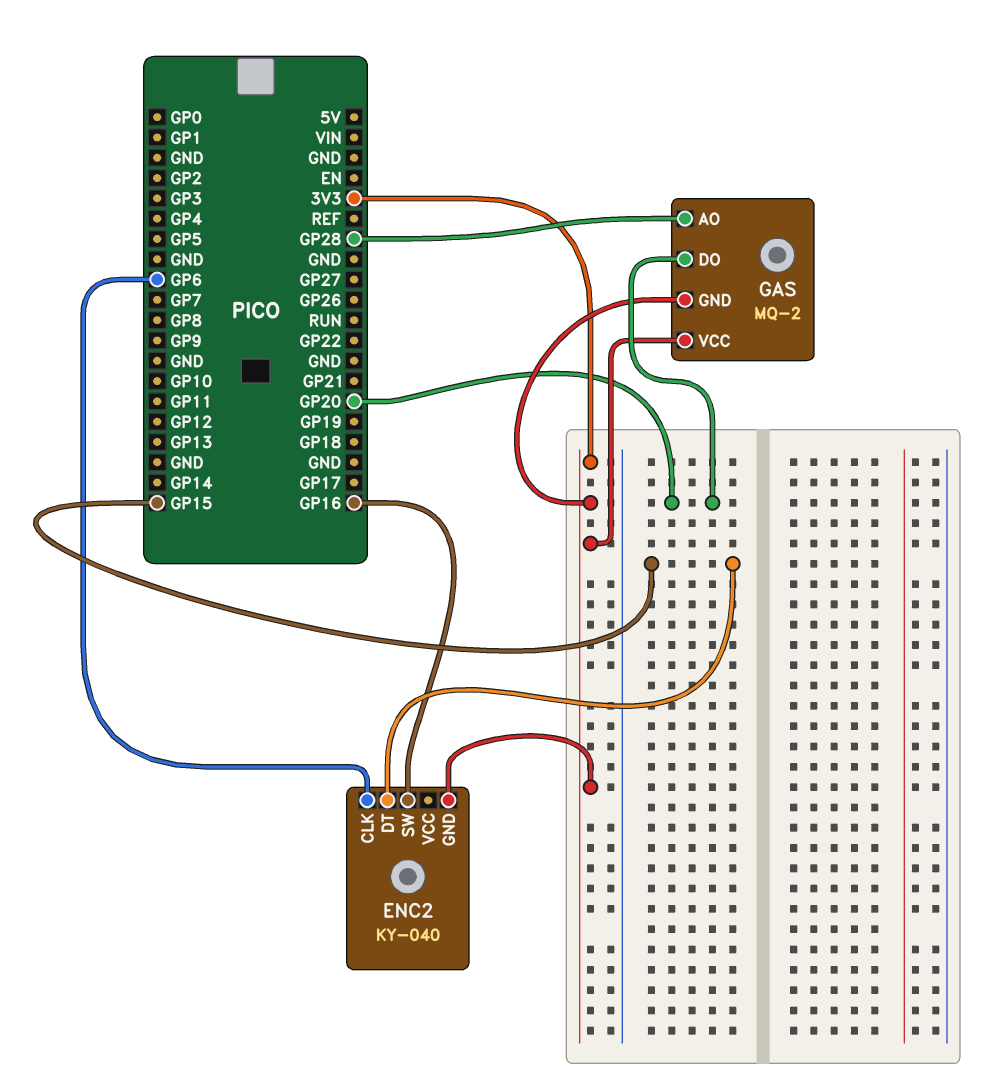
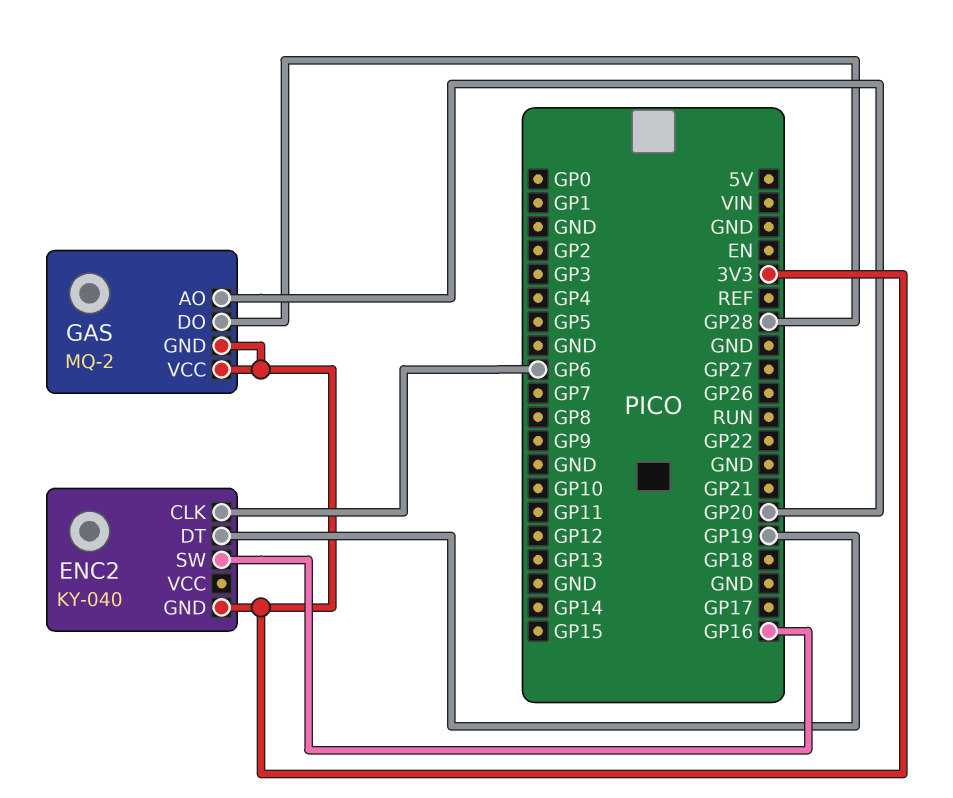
ENC2 pin DT: GP15 -> GP19
GAS pin AO: GP28 -> GP20
GAS pin DO: GP20 -> GP28

